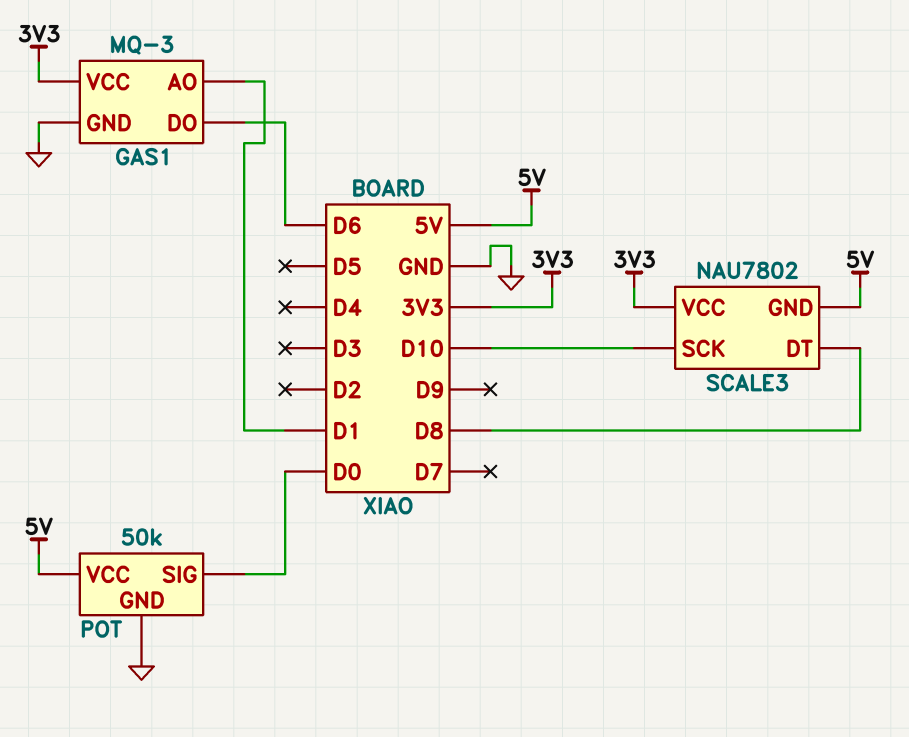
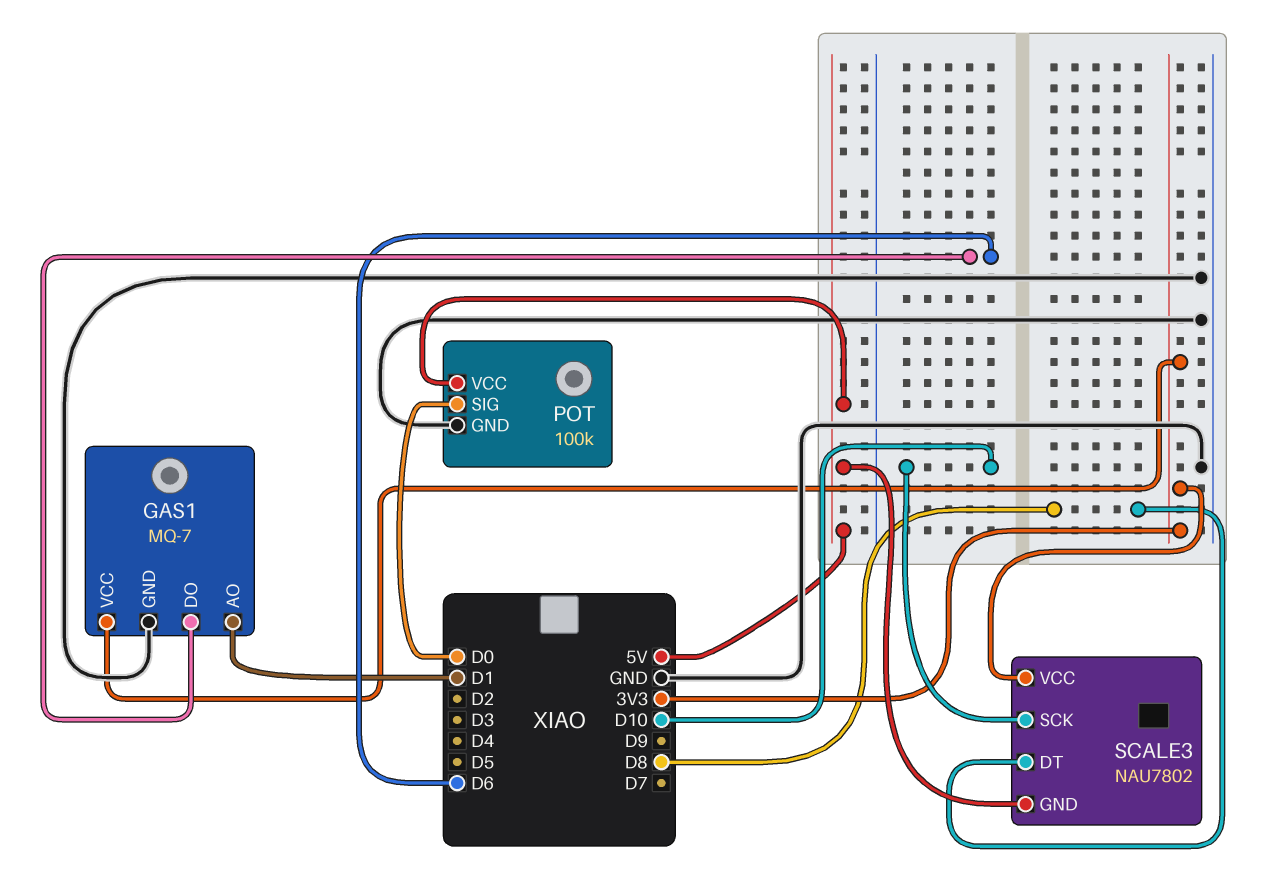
GAS1: MQ-3 -> MQ-7
POT: 50k -> 100k

